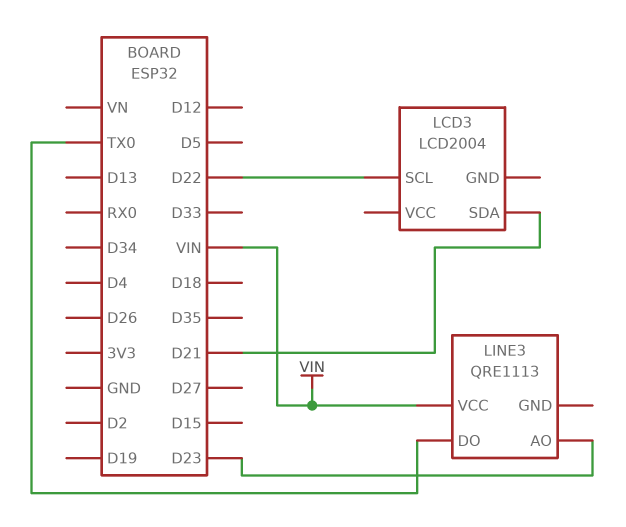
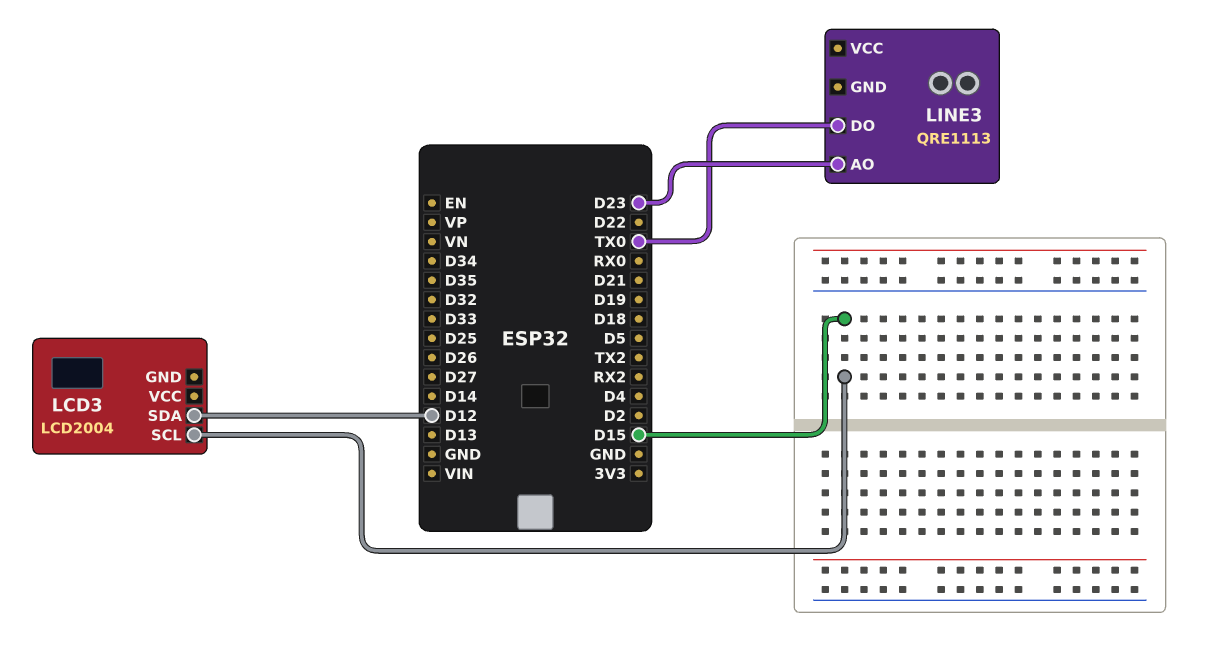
LCD3 pin SCL: D22 -> D15
LCD3 pin SDA: D21 -> D12
LINE3 pin VCC: VIN -> none

